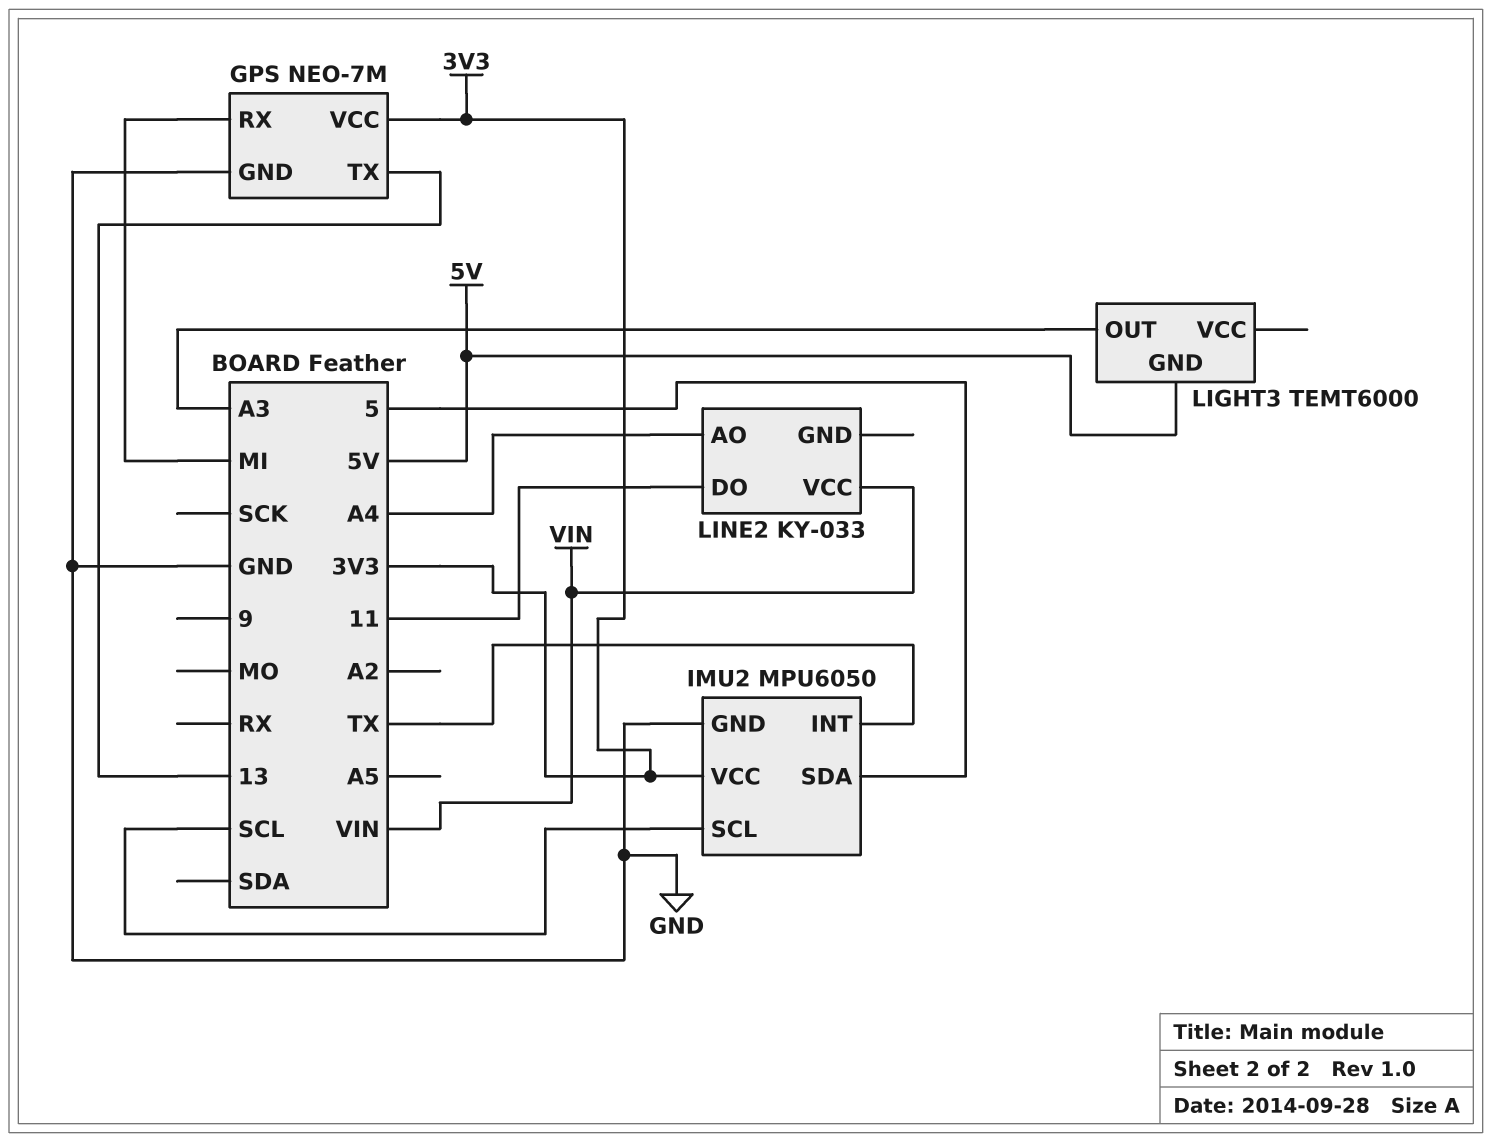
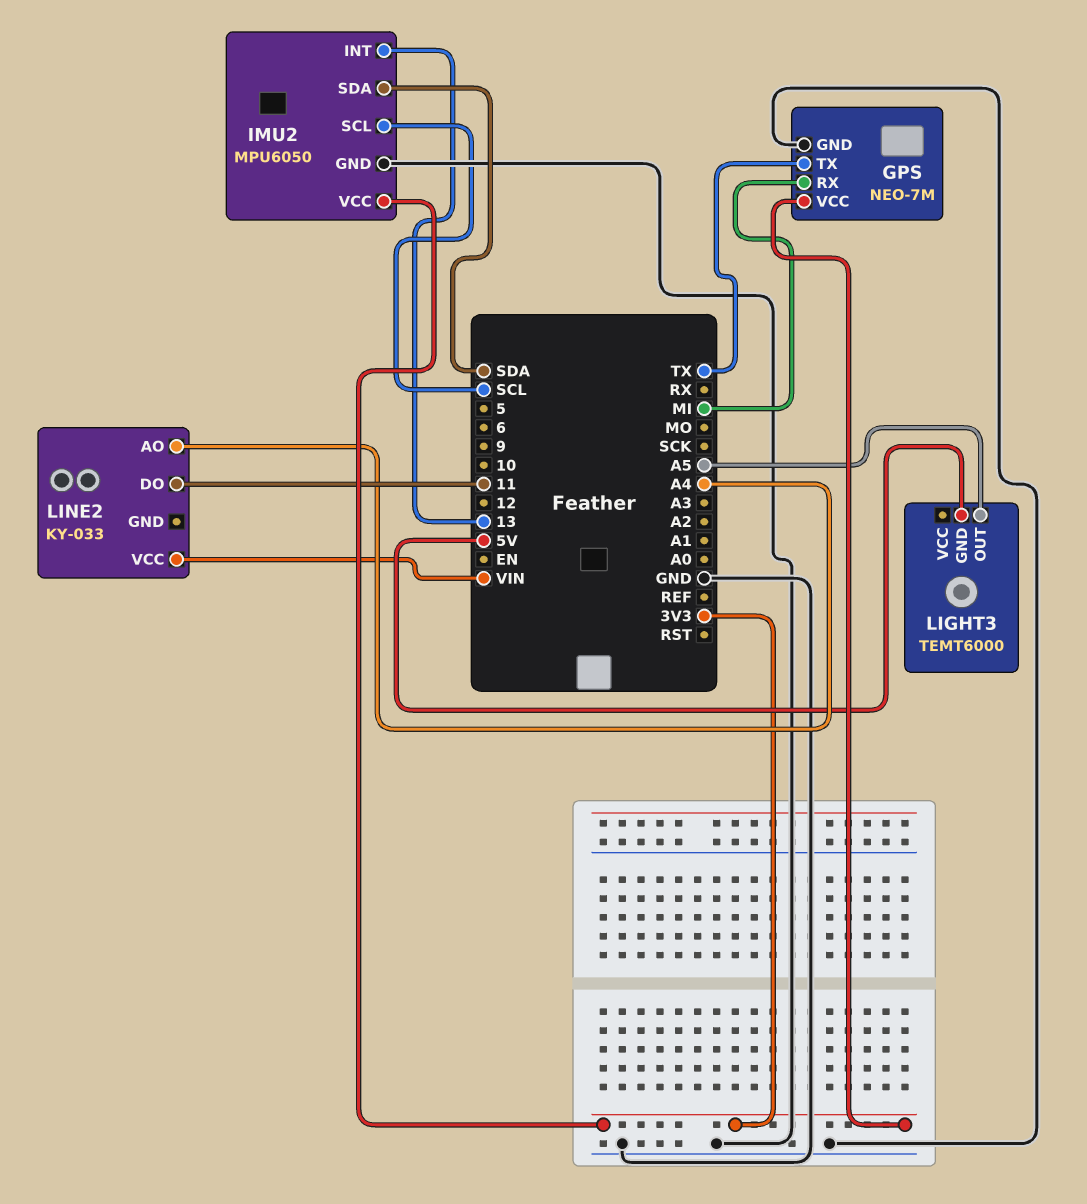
GPS pin TX: 13 -> TX
IMU2 pin INT: TX -> 13
IMU2 pin SDA: 5 -> SDA
LIGHT3 pin OUT: A3 -> A5

